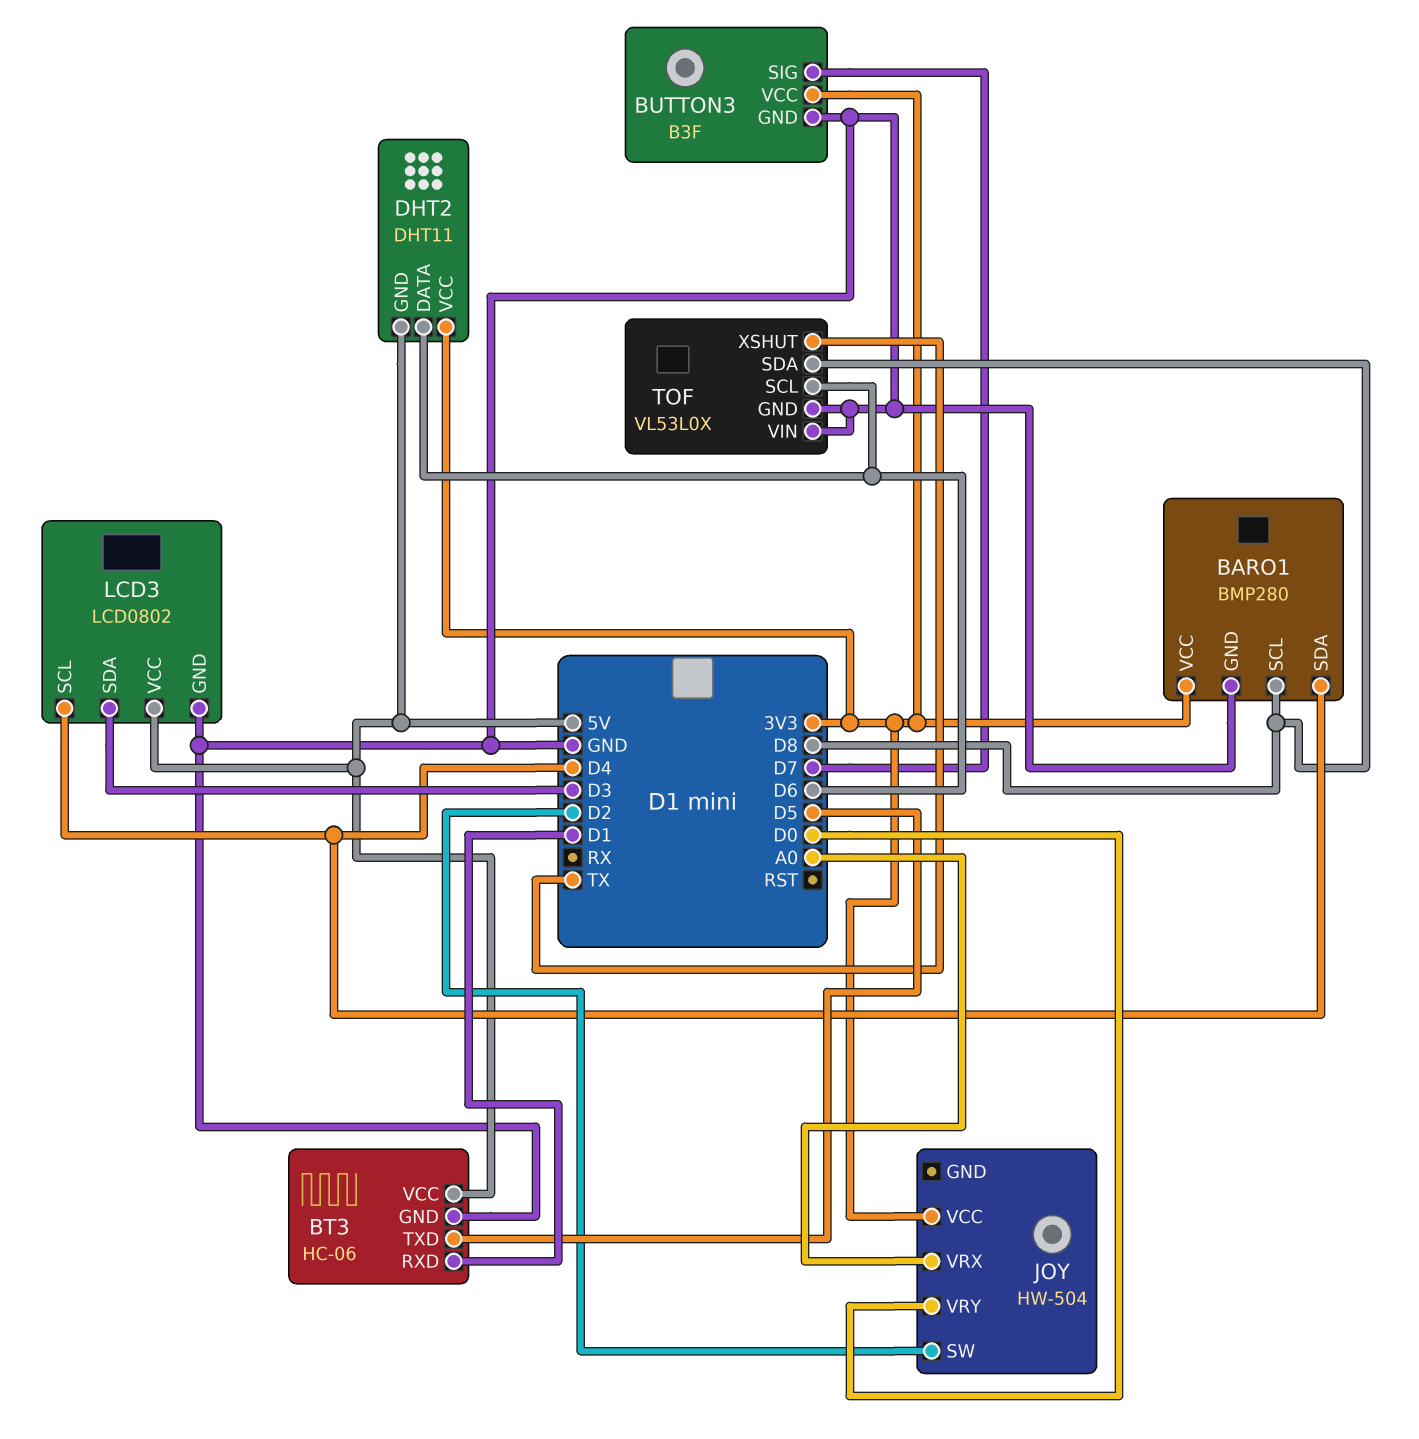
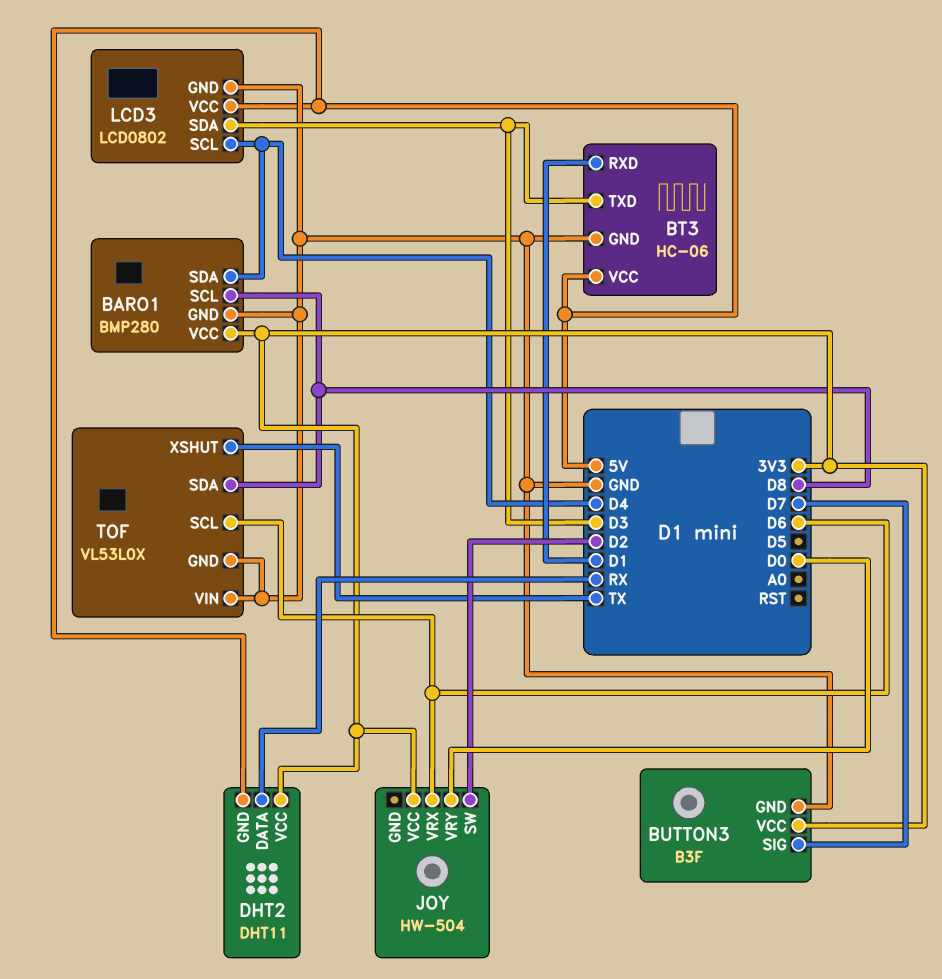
BT3 pin TXD: D5 -> D3
DHT2 pin DATA: D6 -> RX
JOY pin VRX: A0 -> D6

